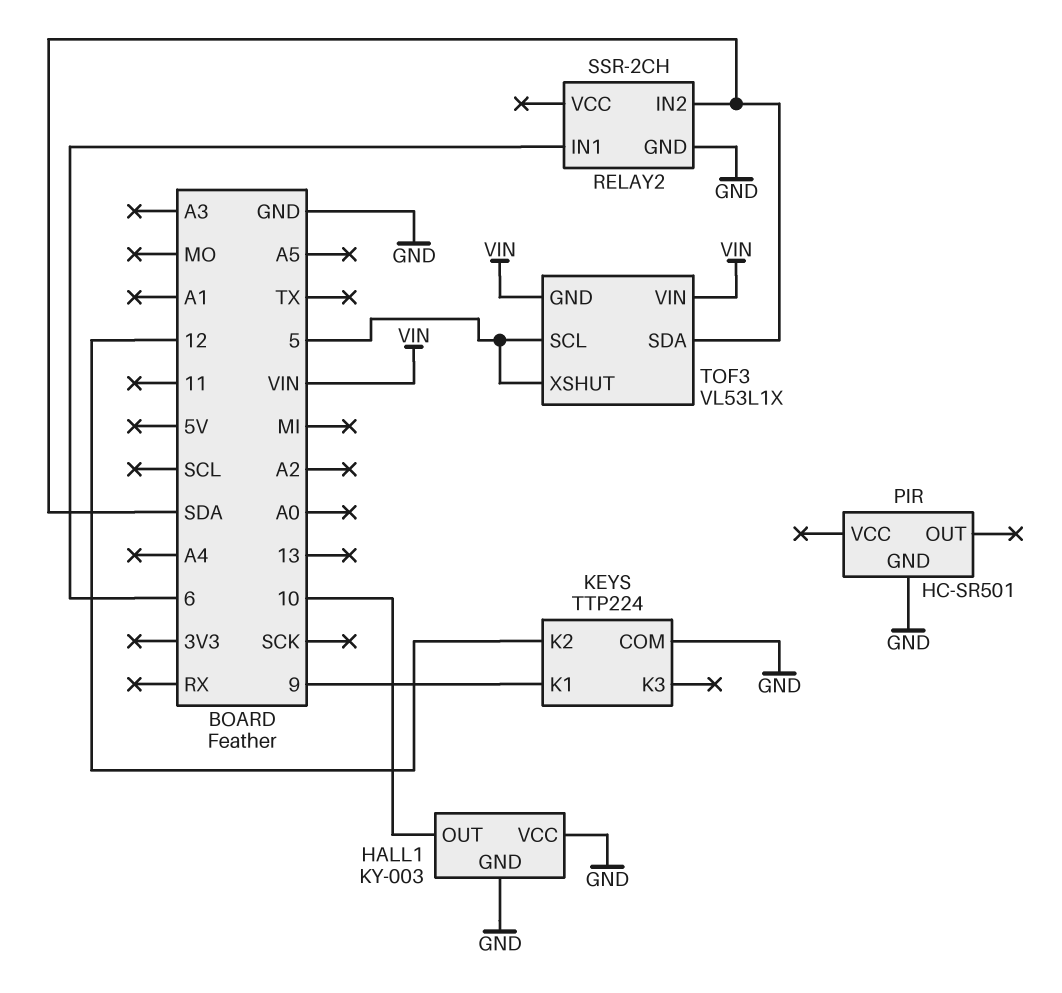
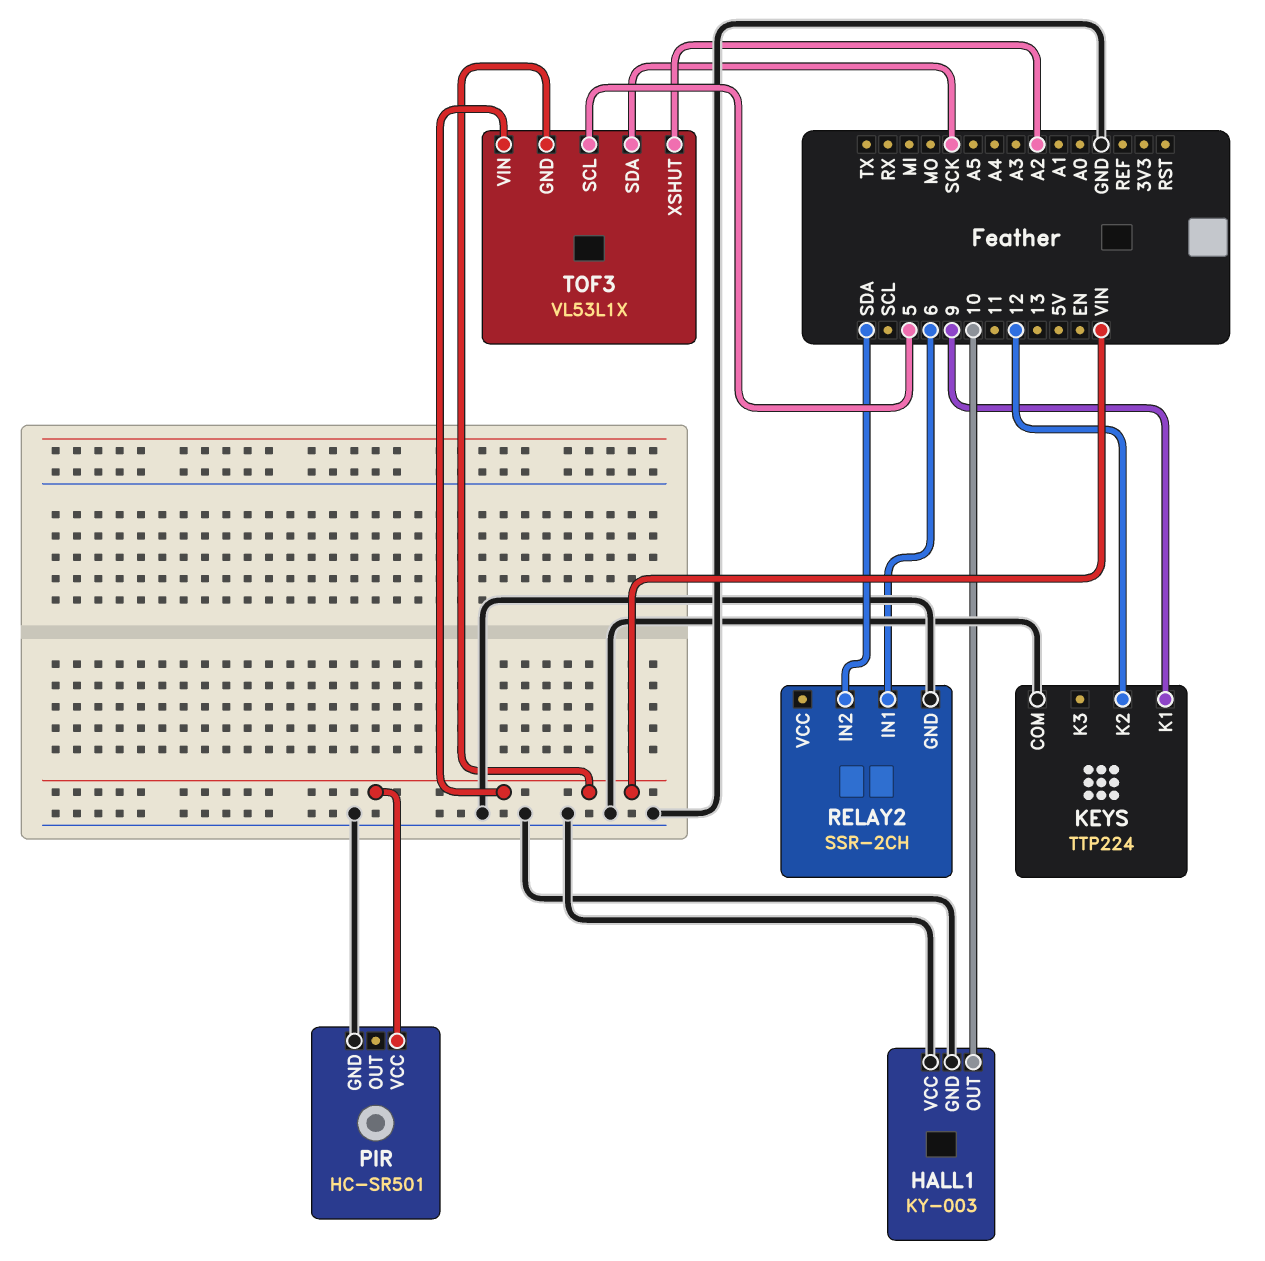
PIR pin VCC: none -> VIN
TOF3 pin SDA: SDA -> SCK
TOF3 pin XSHUT: 5 -> A2

